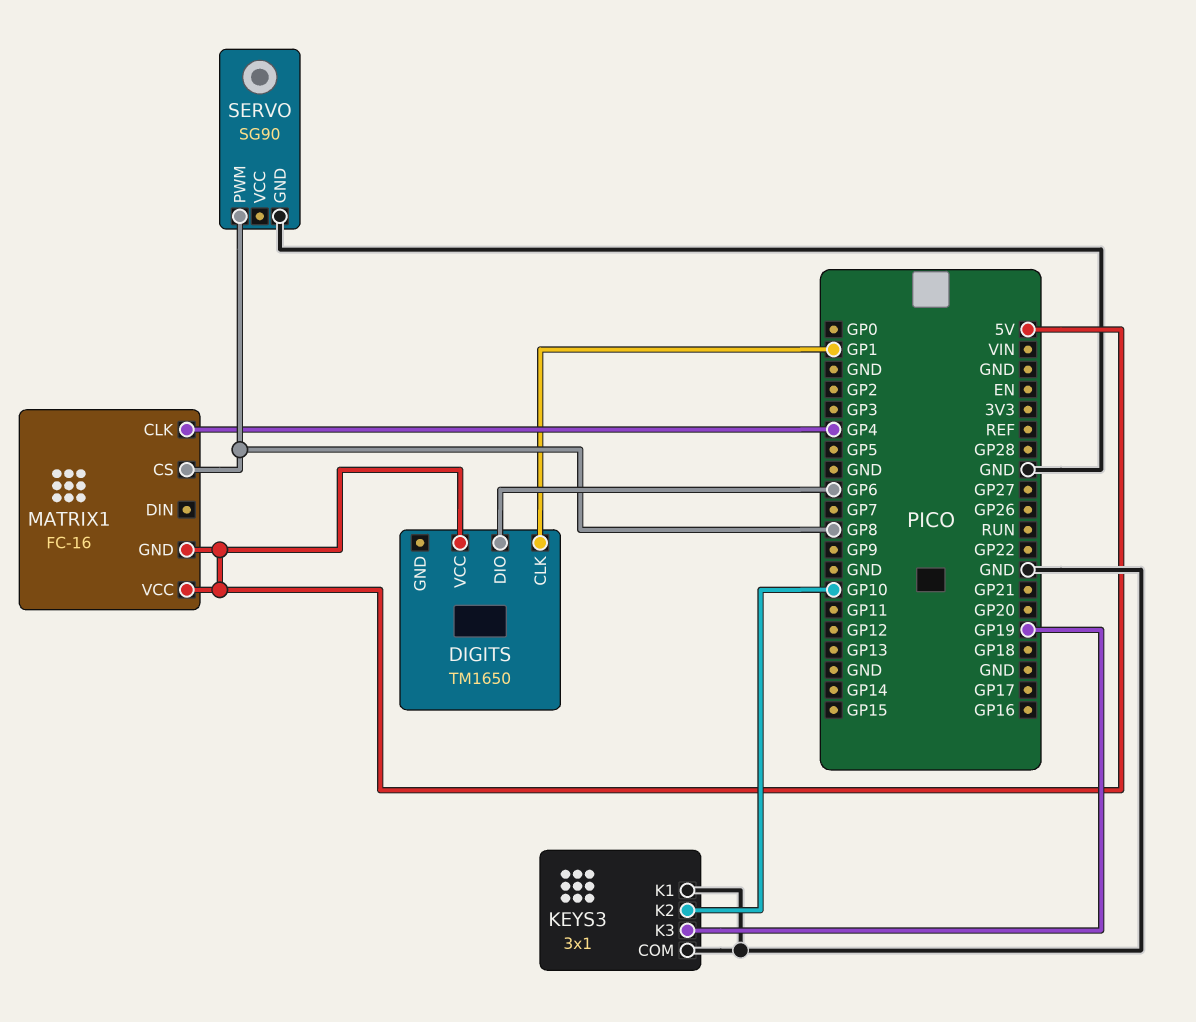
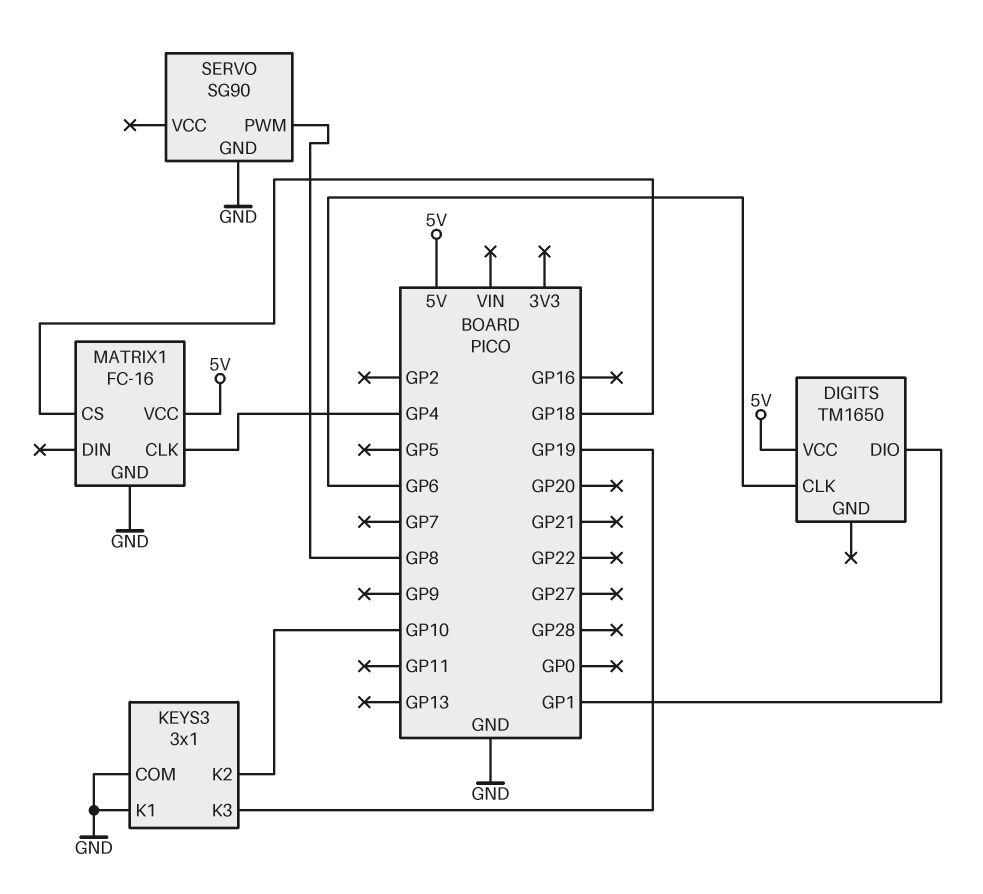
DIGITS pin CLK: GP1 -> GP6
DIGITS pin DIO: GP6 -> GP1
MATRIX1 pin CS: GP8 -> GP18
MATRIX1 pin GND: 5V -> GND

